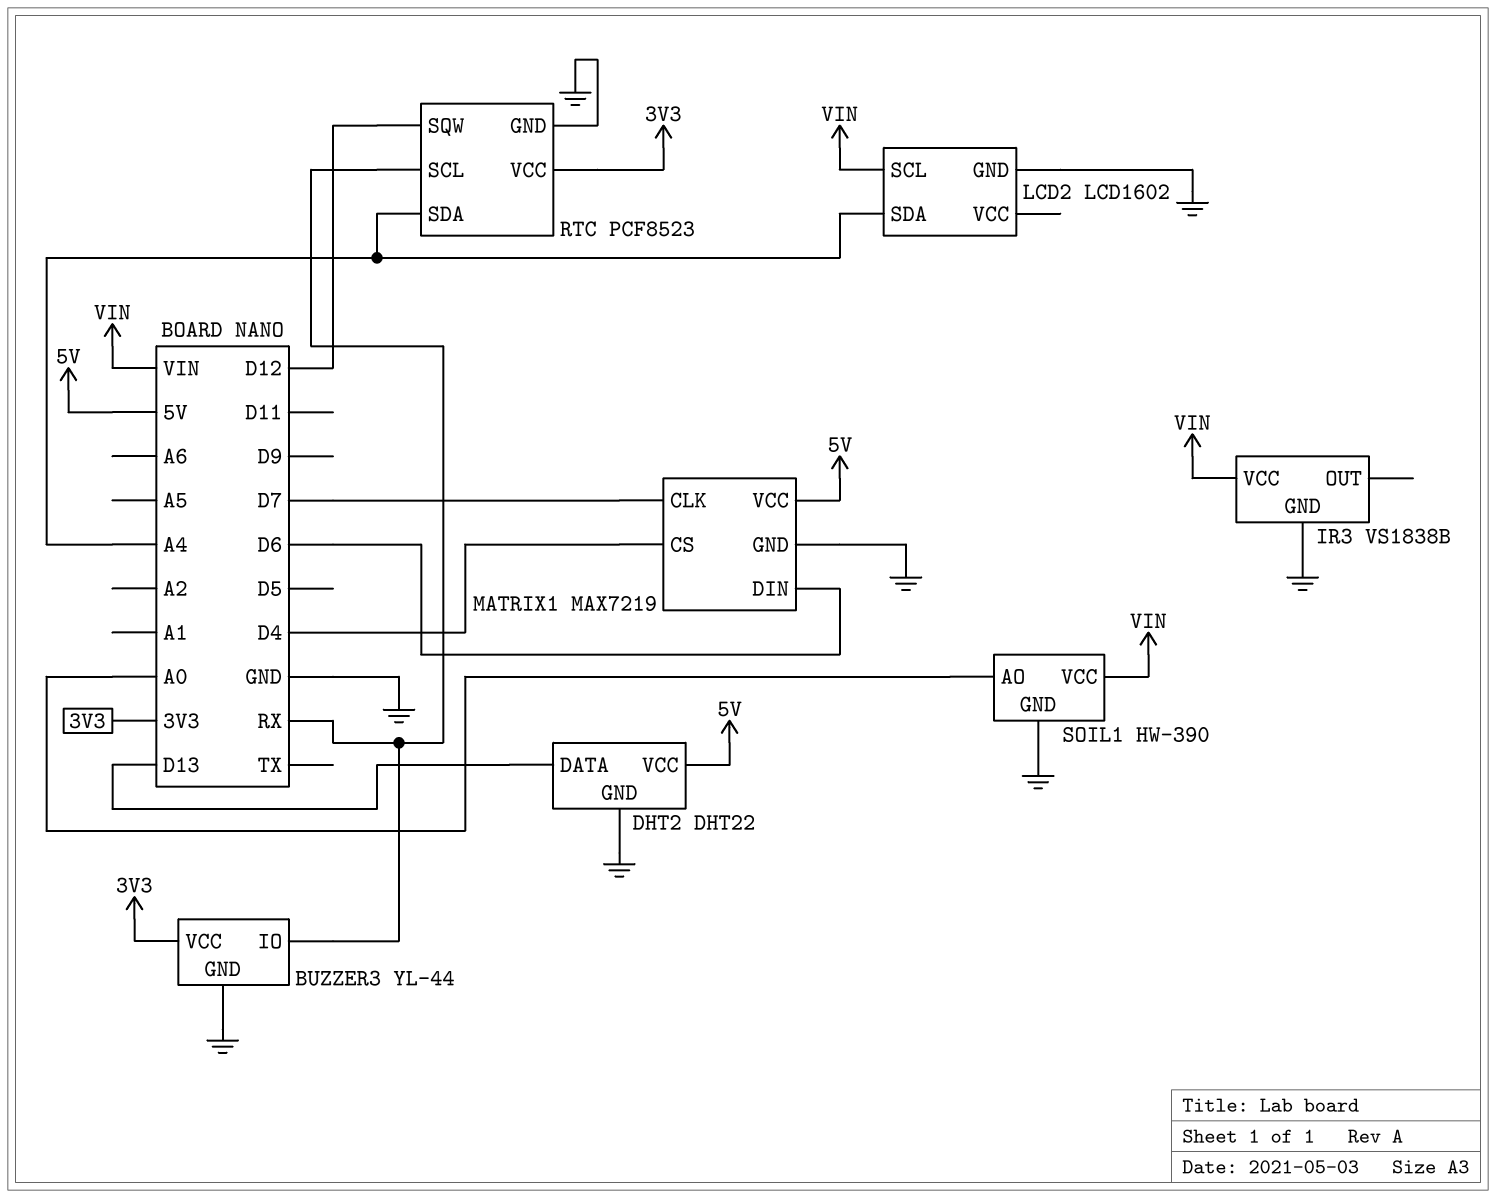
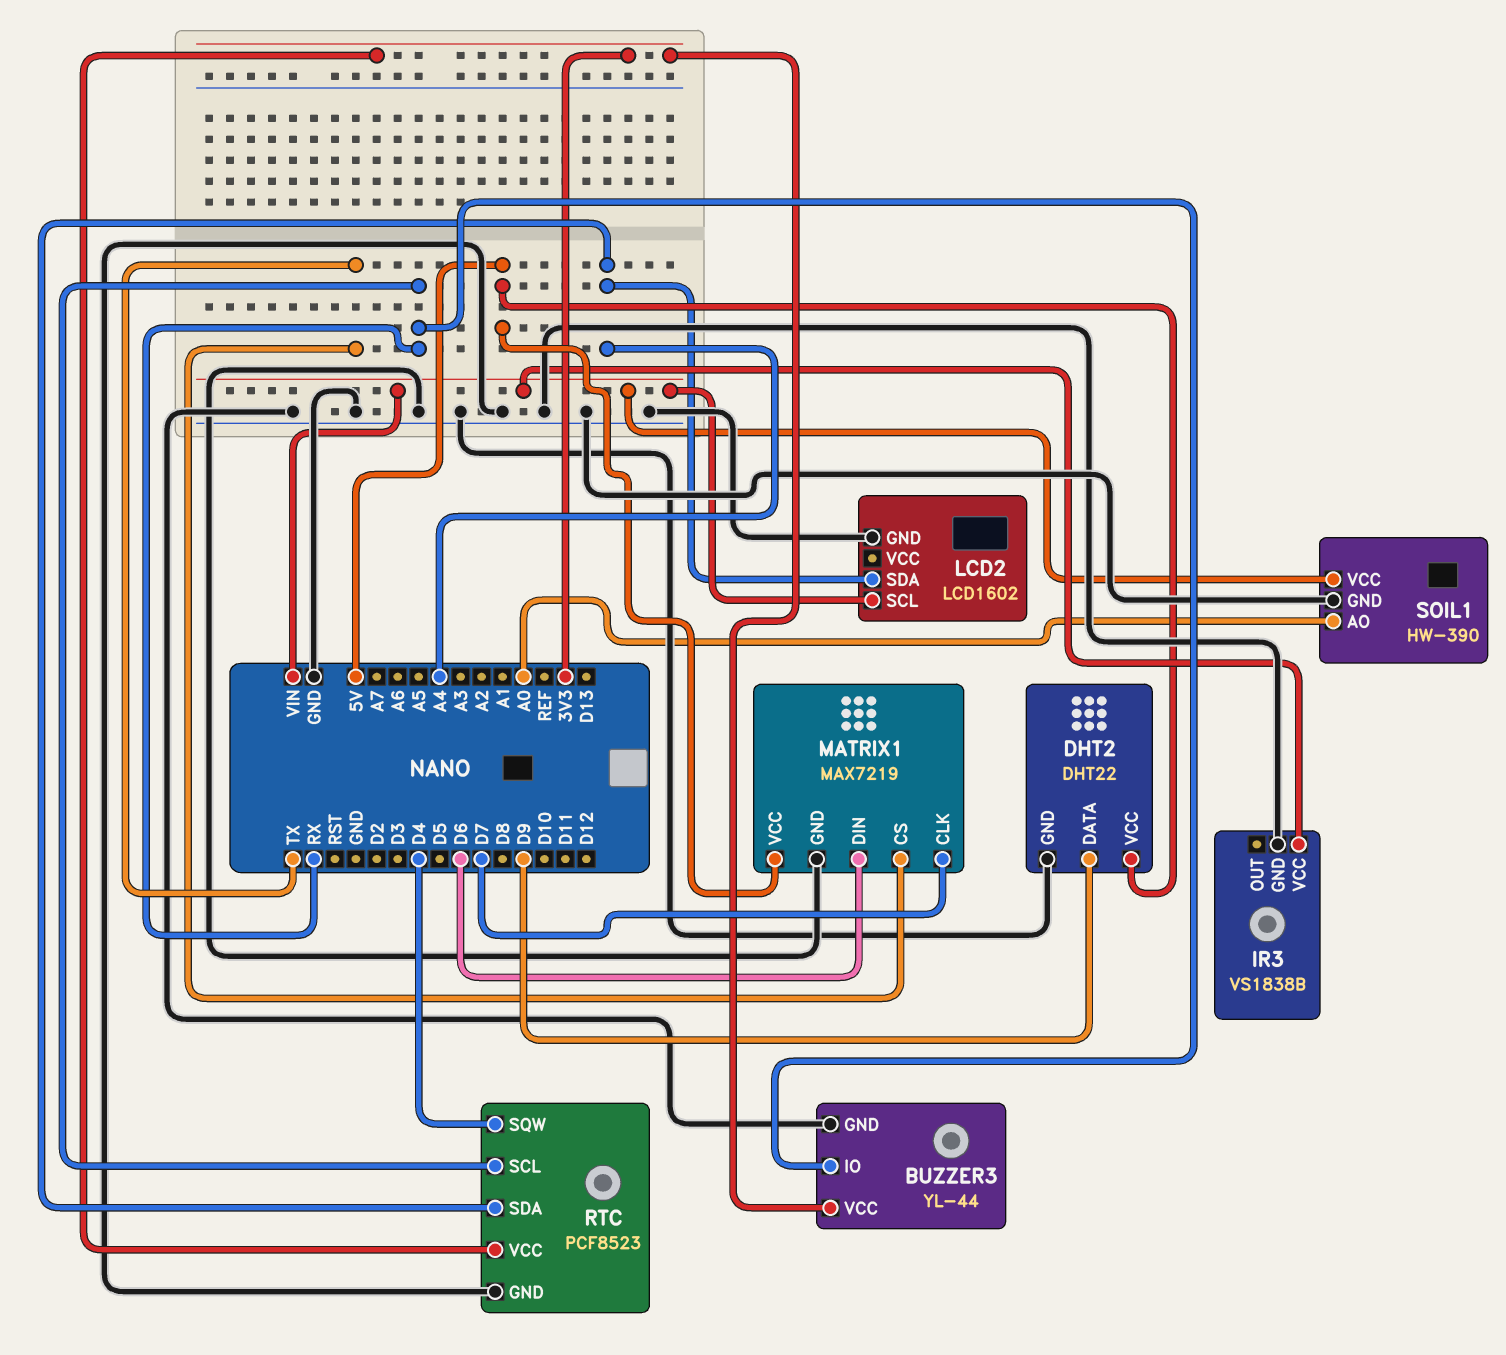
DHT2 pin DATA: D13 -> D9
MATRIX1 pin CS: D4 -> TX
RTC pin SQW: D12 -> D4

